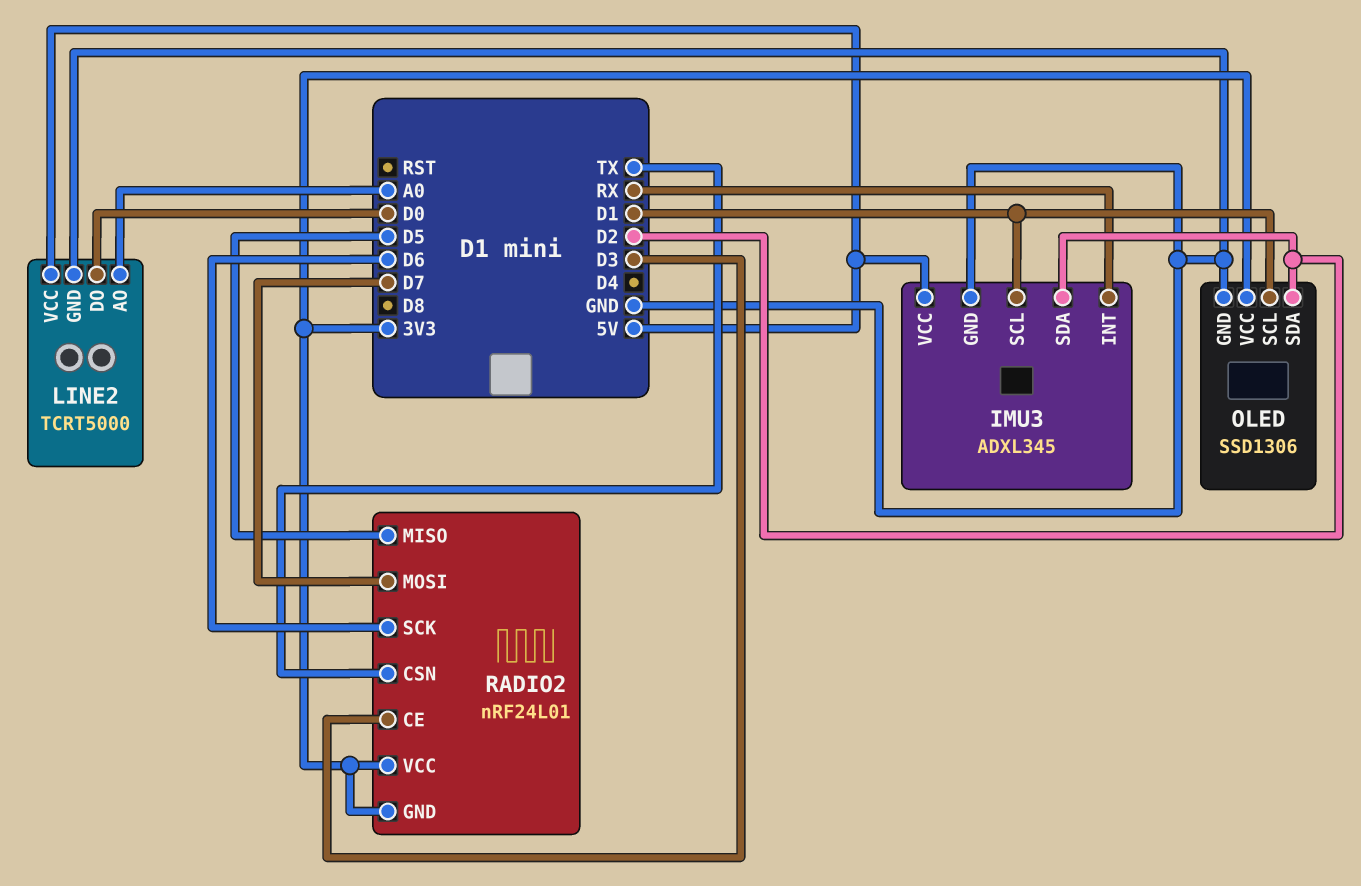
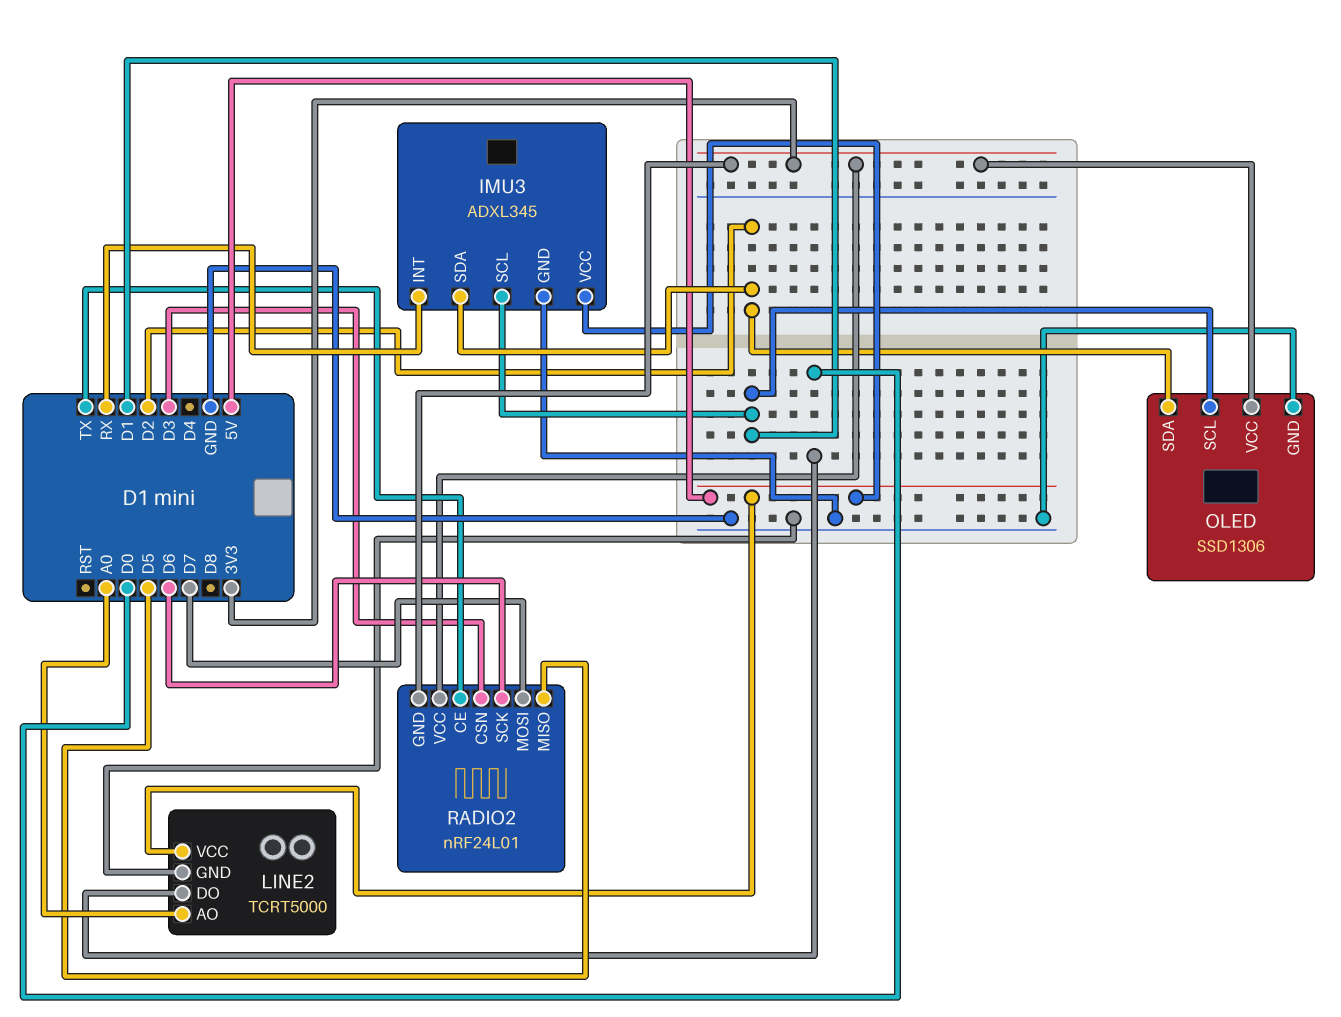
RADIO2 pin CE: D3 -> TX
RADIO2 pin CSN: TX -> D3

